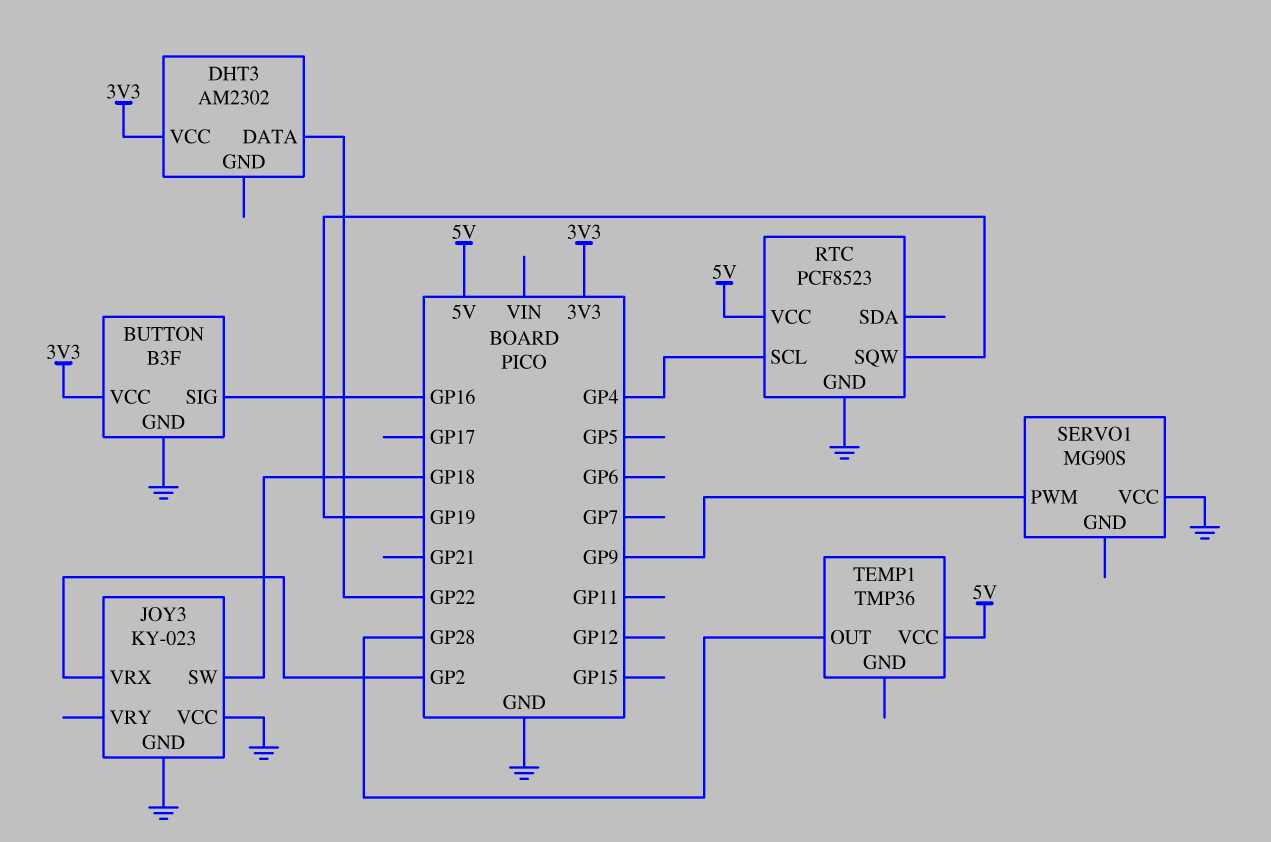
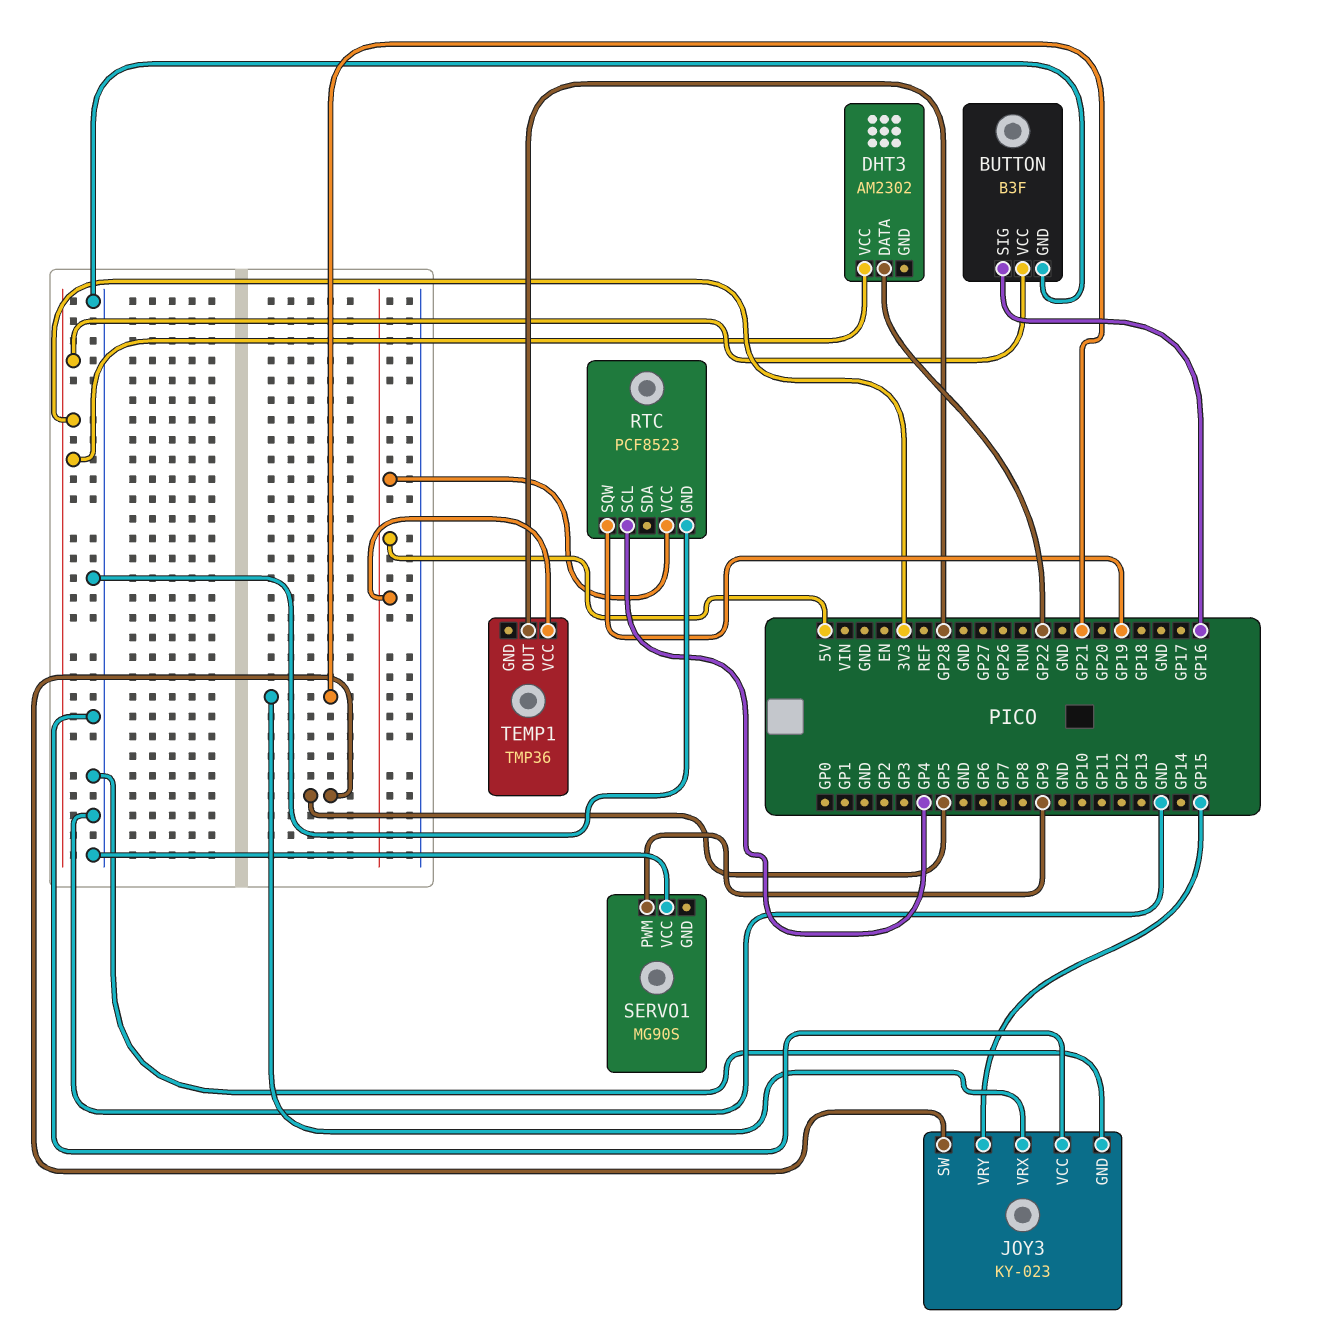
JOY3 pin SW: GP18 -> GP5
JOY3 pin VRX: GP2 -> GP21
JOY3 pin VRY: none -> GP15

